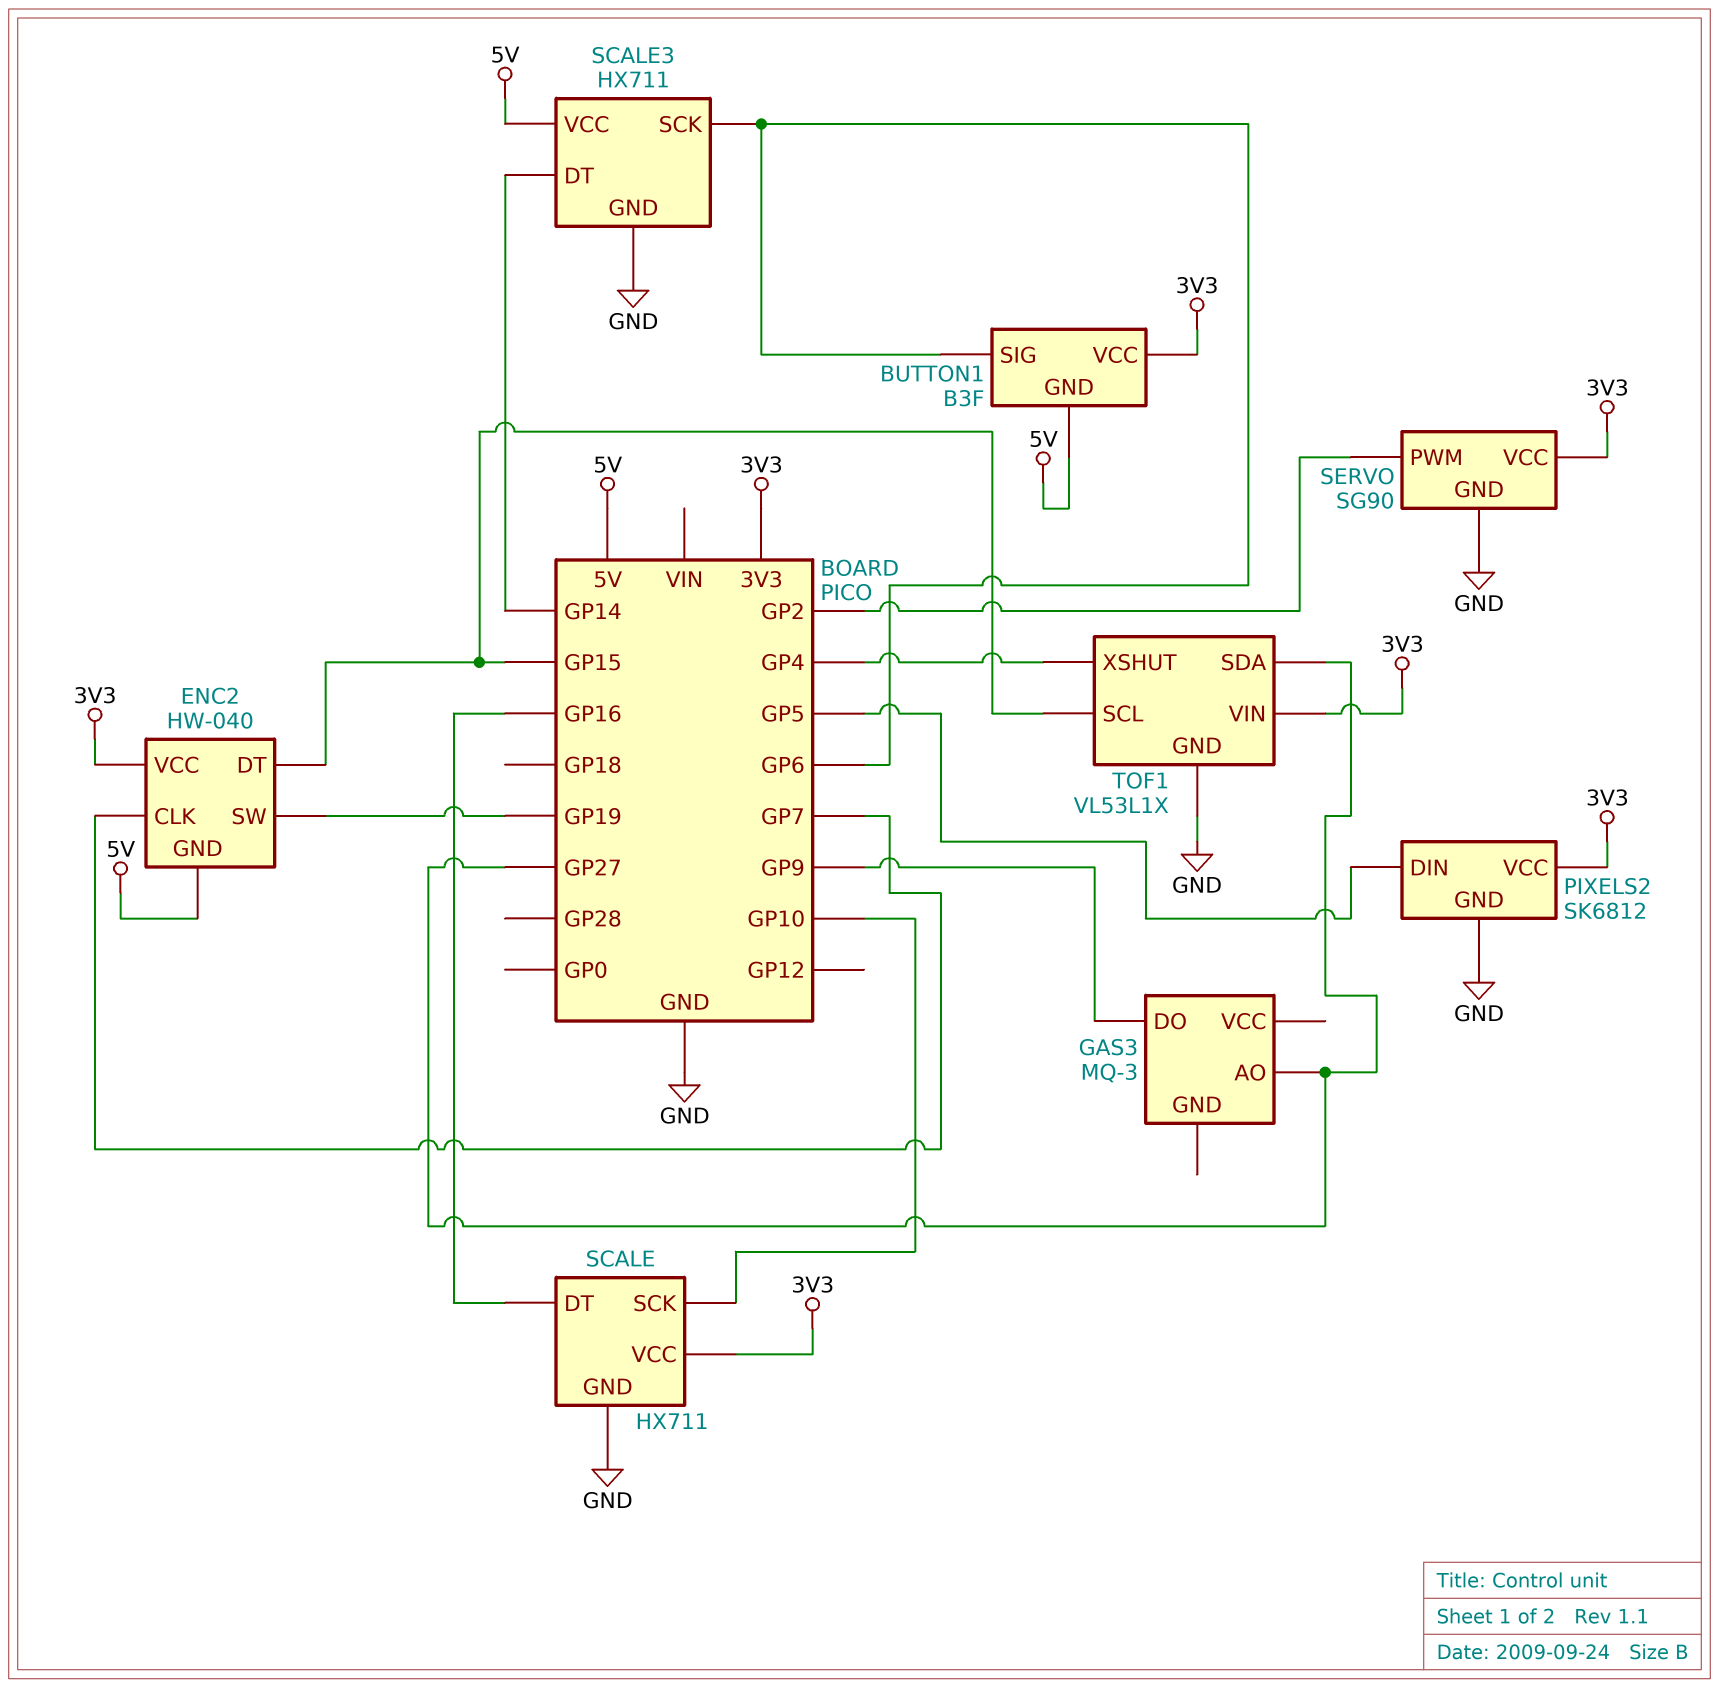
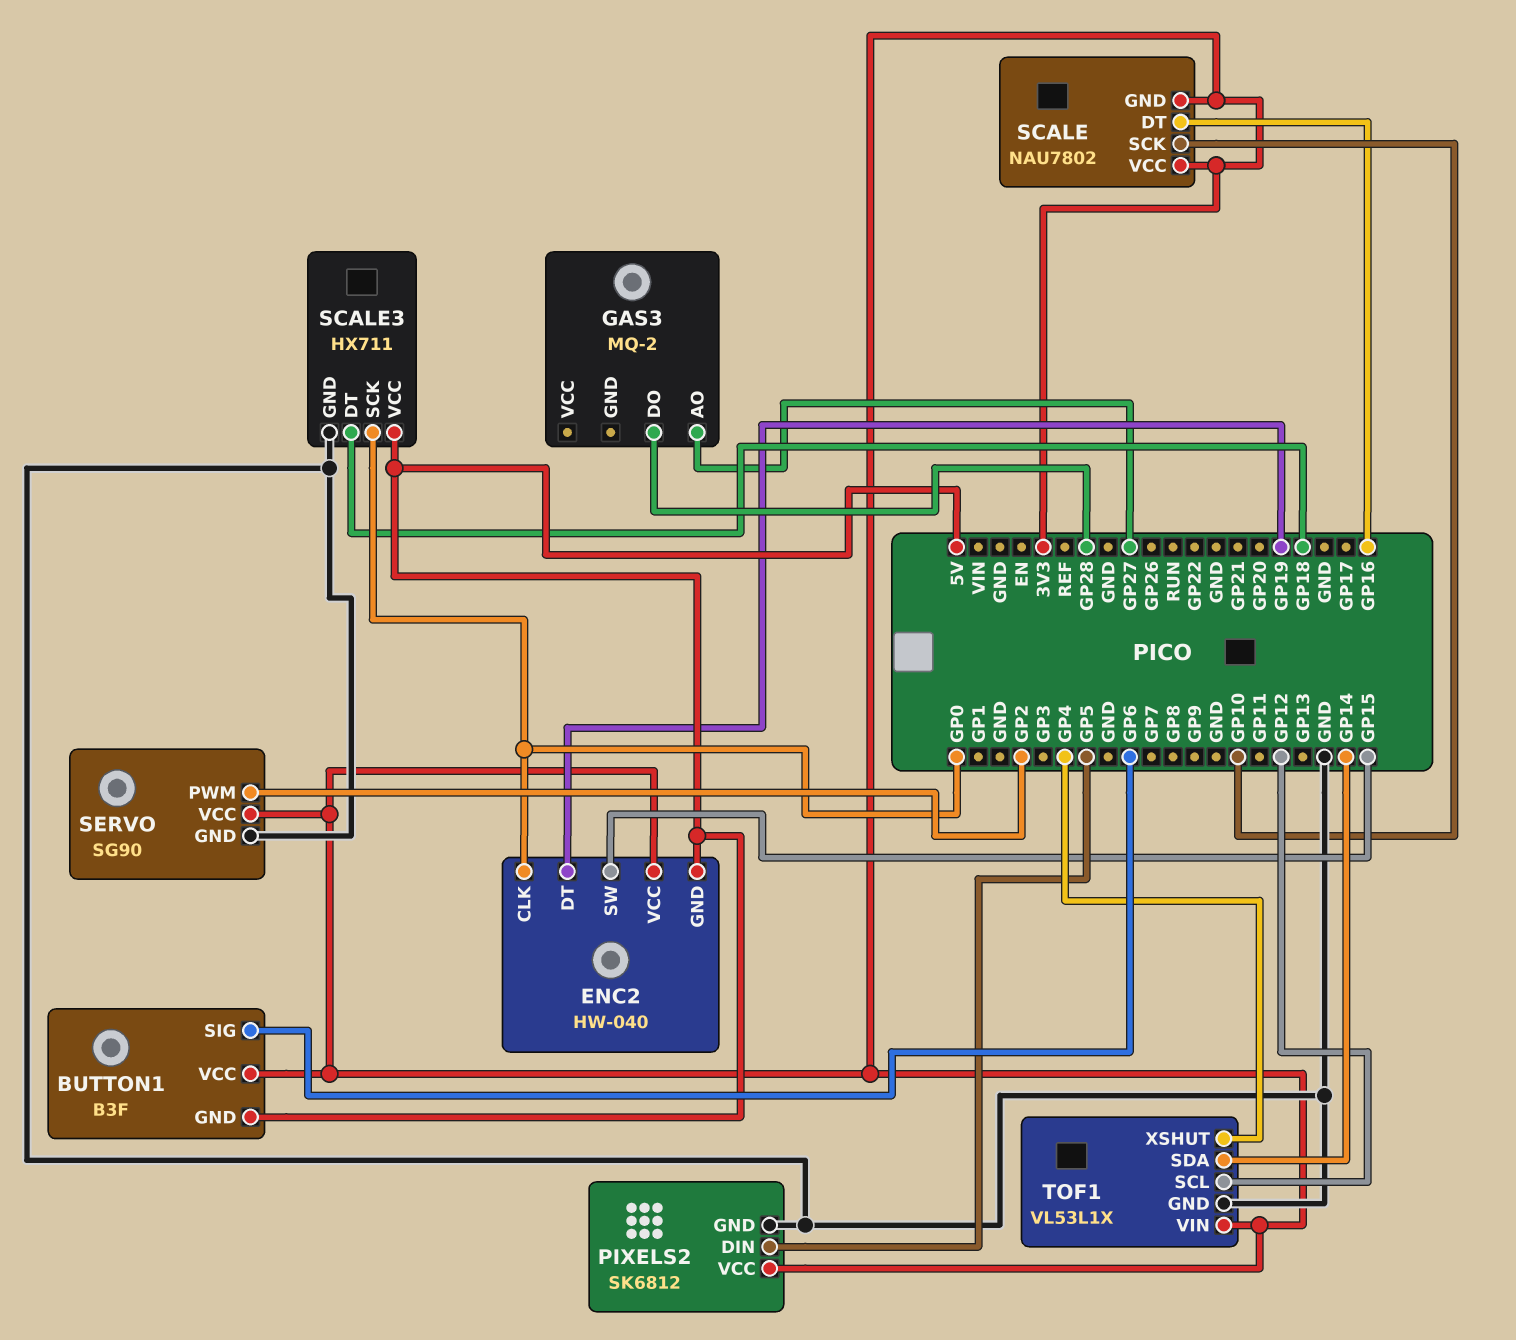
ENC2 pin CLK: GP7 -> GP0
ENC2 pin DT: GP15 -> GP19
ENC2 pin SW: GP19 -> GP15
GAS3: MQ-3 -> MQ-2
GAS3 pin DO: GP9 -> GP28
SCALE: HX711 -> NAU7802
SCALE pin GND: GND -> 3V3
SCALE3 pin DT: GP14 -> GP18
SCALE3 pin SCK: GP6 -> GP0
TOF1 pin SCL: GP15 -> GP12
TOF1 pin SDA: GP27 -> GP14

